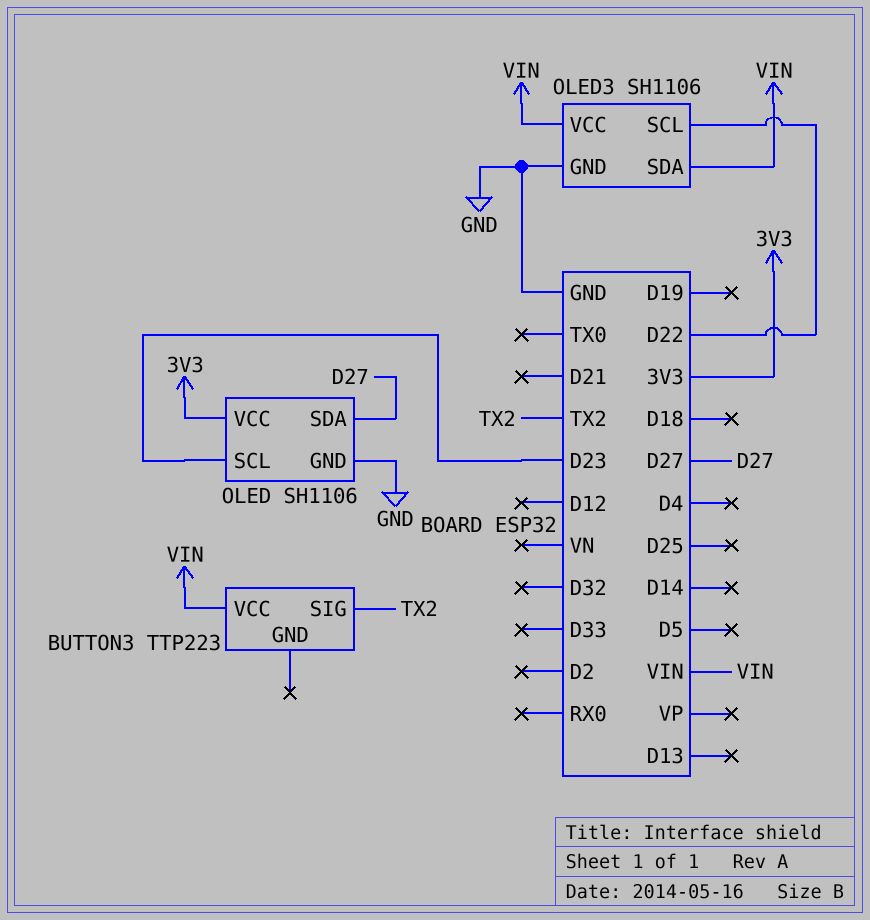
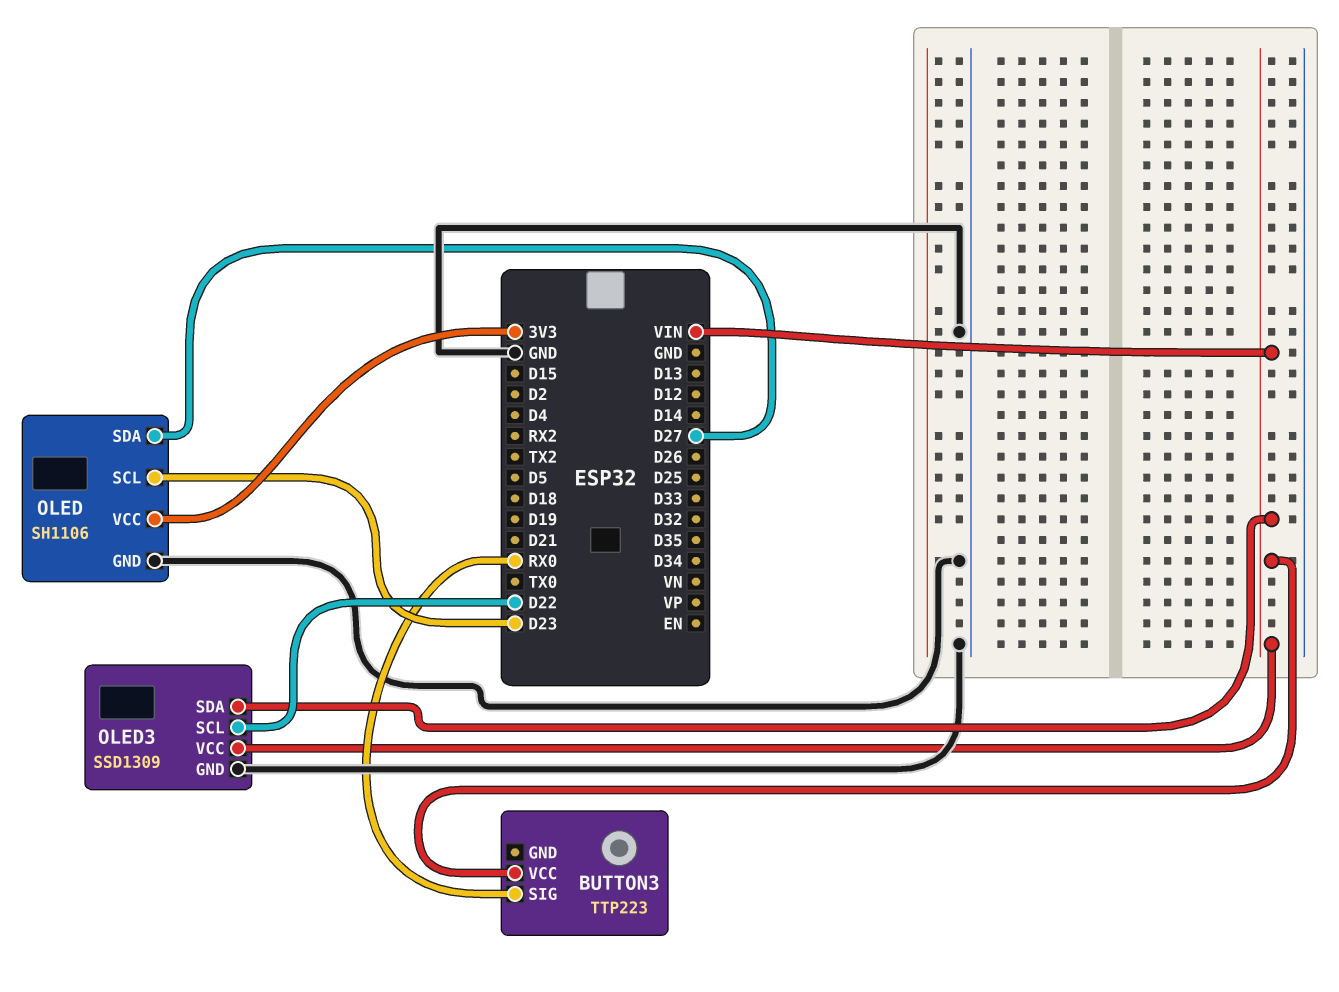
BUTTON3 pin SIG: TX2 -> RX0
OLED3: SH1106 -> SSD1309

